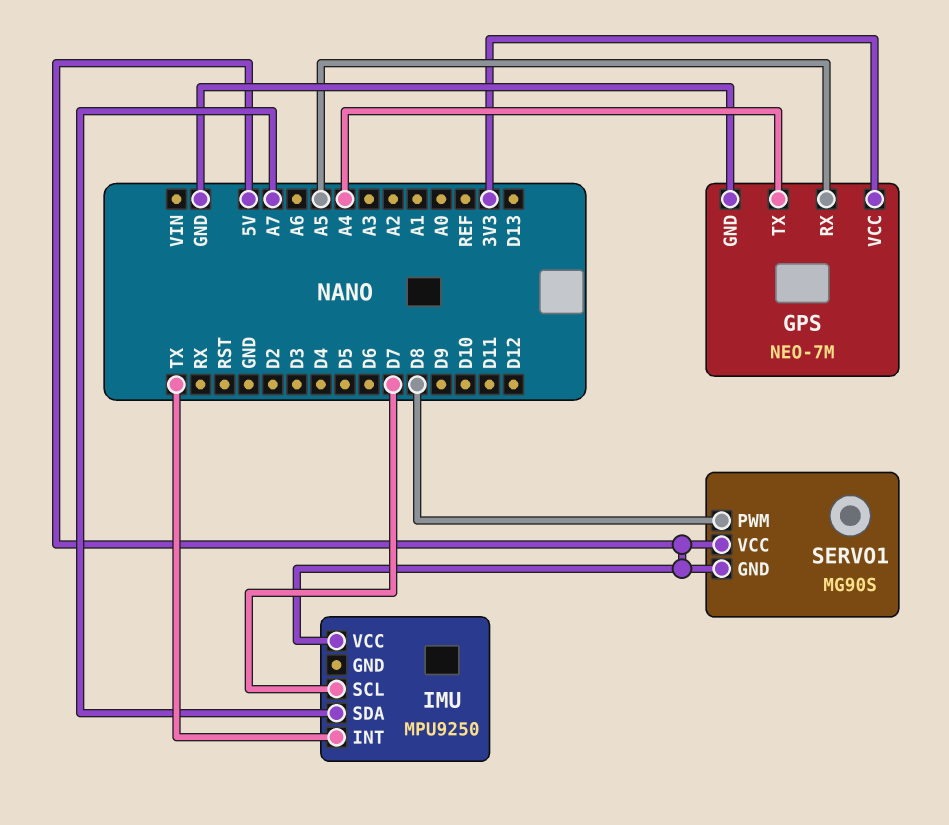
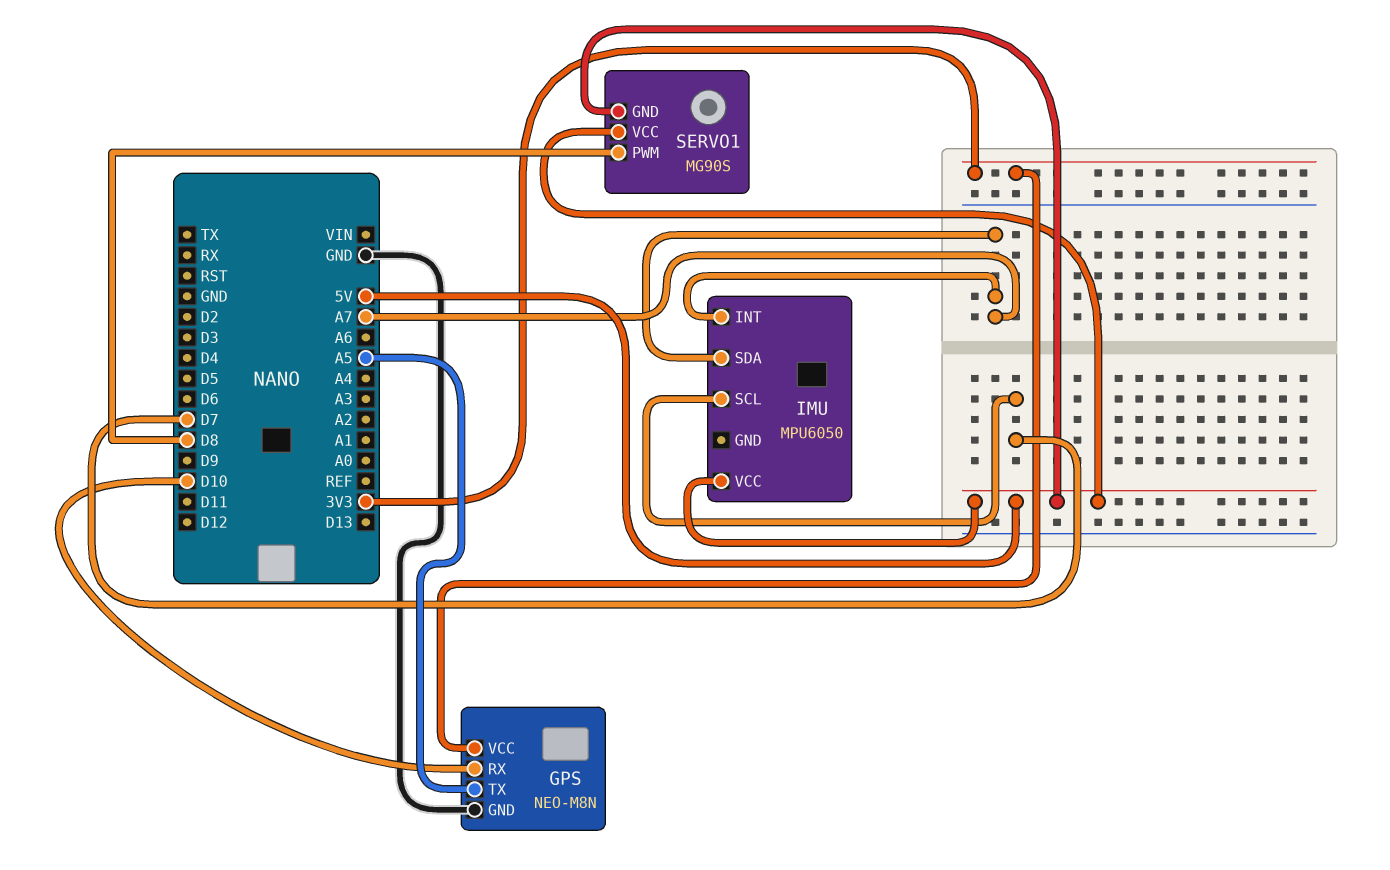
GPS: NEO-7M -> NEO-M8N
GPS pin RX: A5 -> D10
GPS pin TX: A4 -> A5
IMU: MPU9250 -> MPU6050
IMU pin INT: TX -> A7

